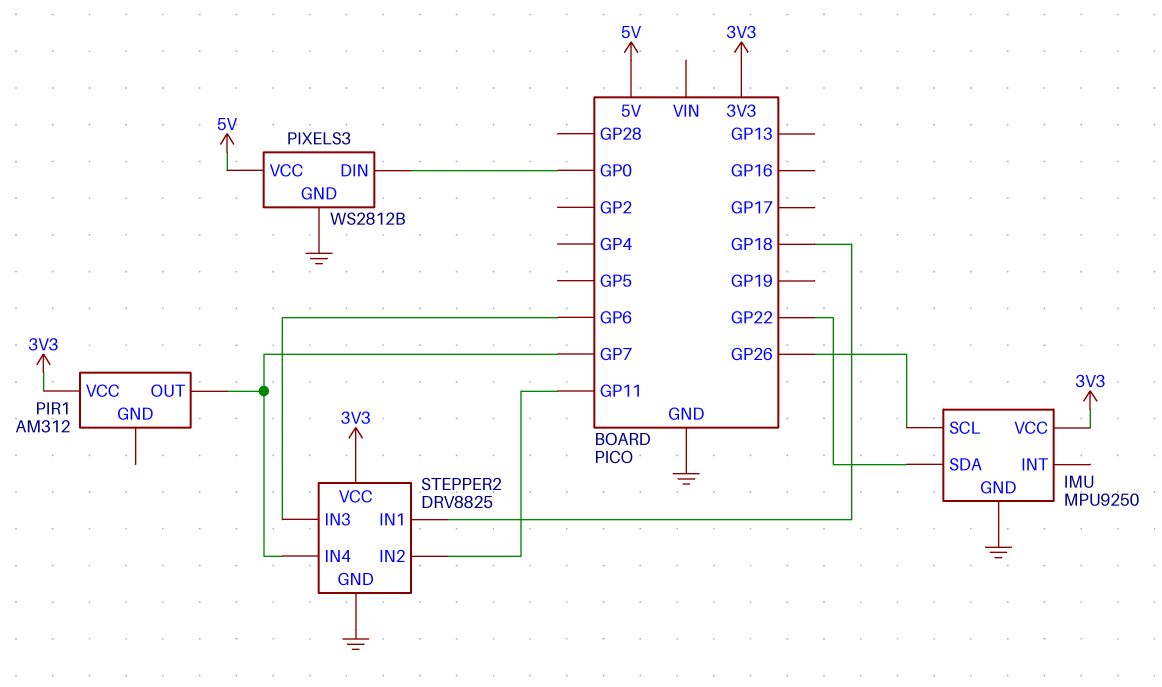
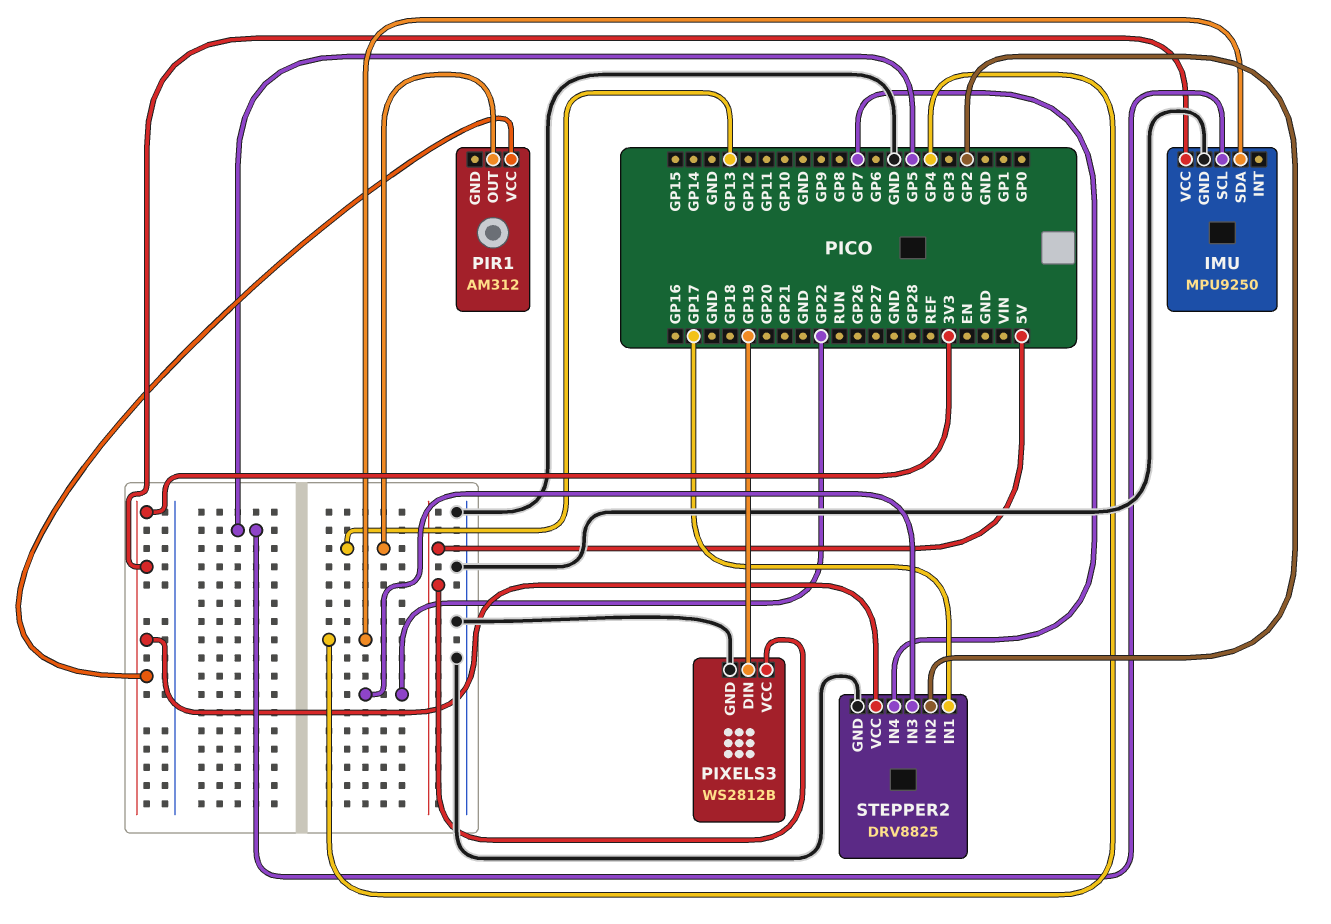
IMU pin SCL: GP26 -> GP5
IMU pin SDA: GP22 -> GP4
PIR1 pin OUT: GP7 -> GP13
PIXELS3 pin DIN: GP0 -> GP19
STEPPER2 pin IN1: GP18 -> GP17
STEPPER2 pin IN2: GP11 -> GP2
STEPPER2 pin IN3: GP6 -> GP22

